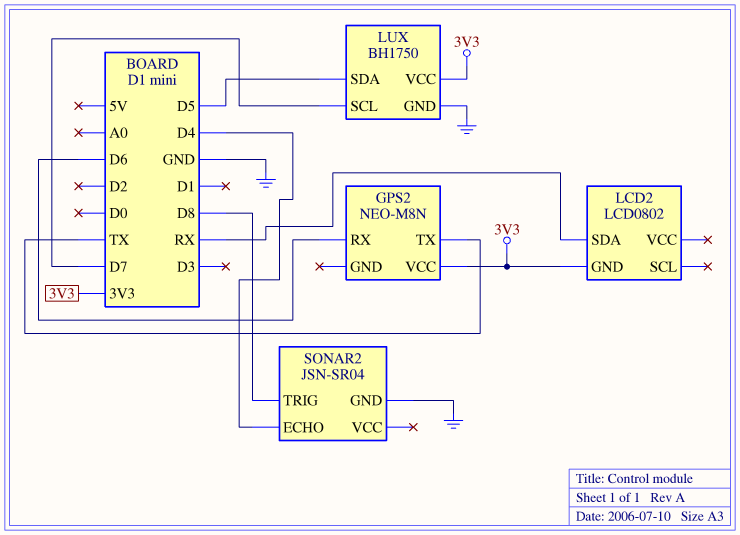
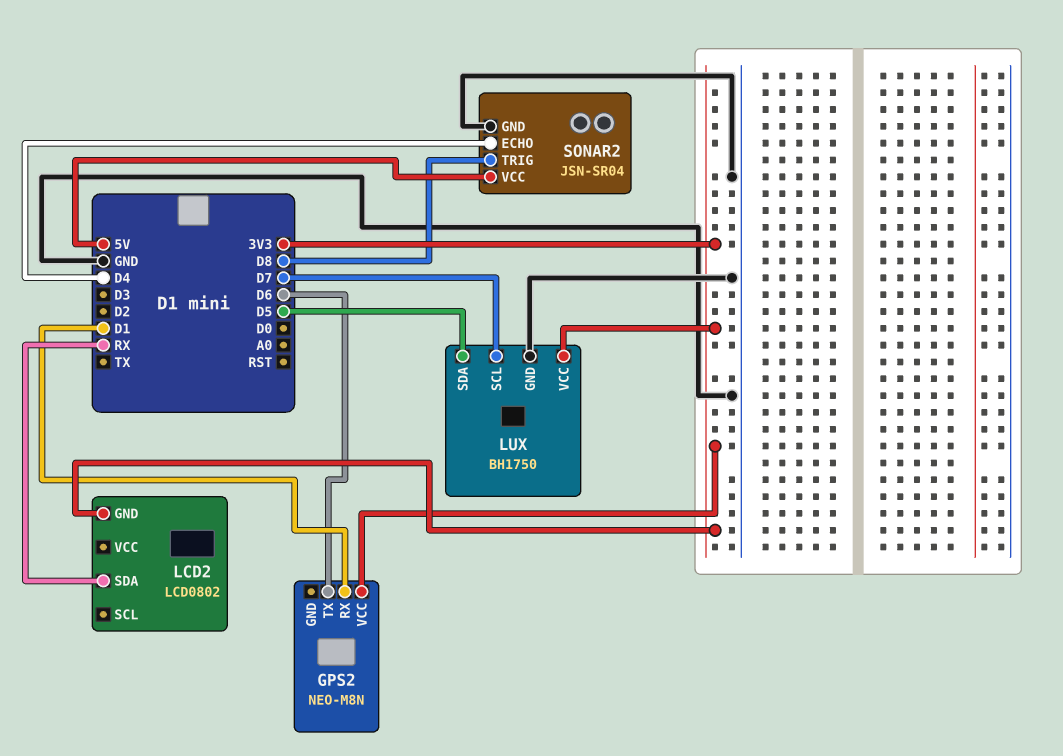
GPS2 pin RX: D6 -> D1
GPS2 pin TX: TX -> D6
SONAR2 pin VCC: none -> 5V

